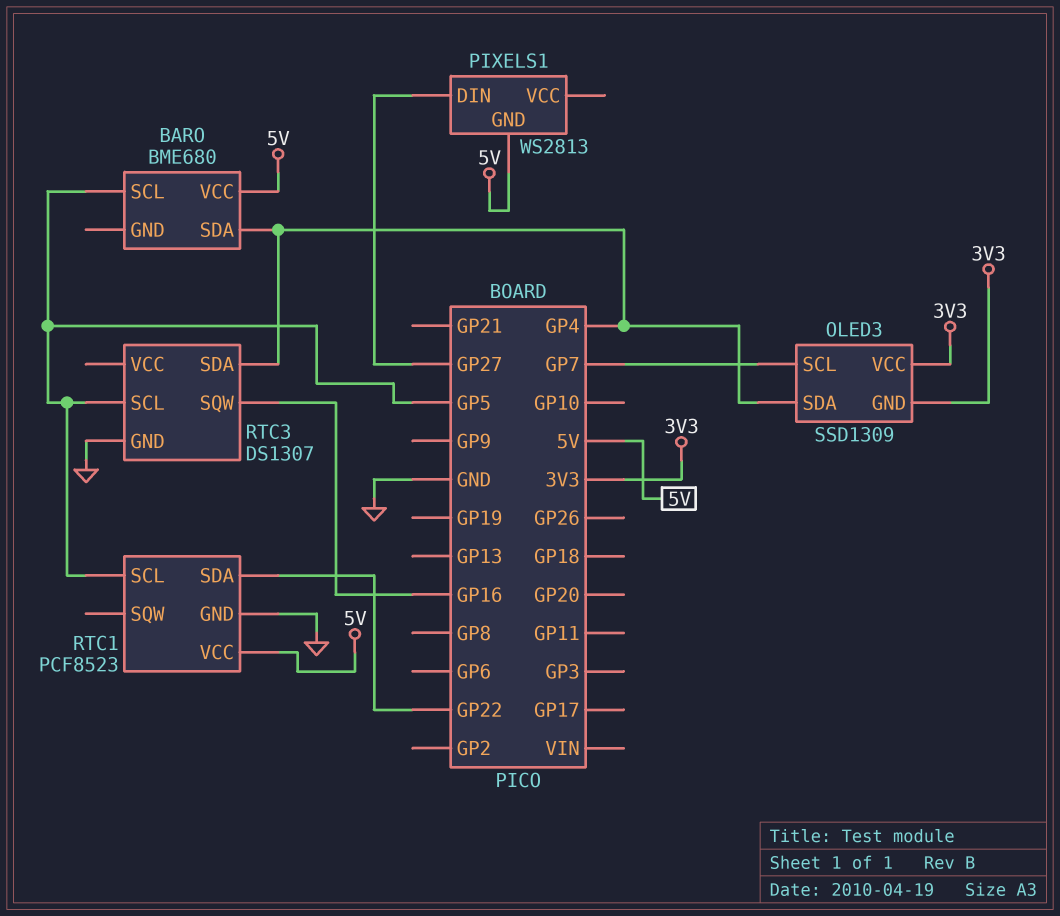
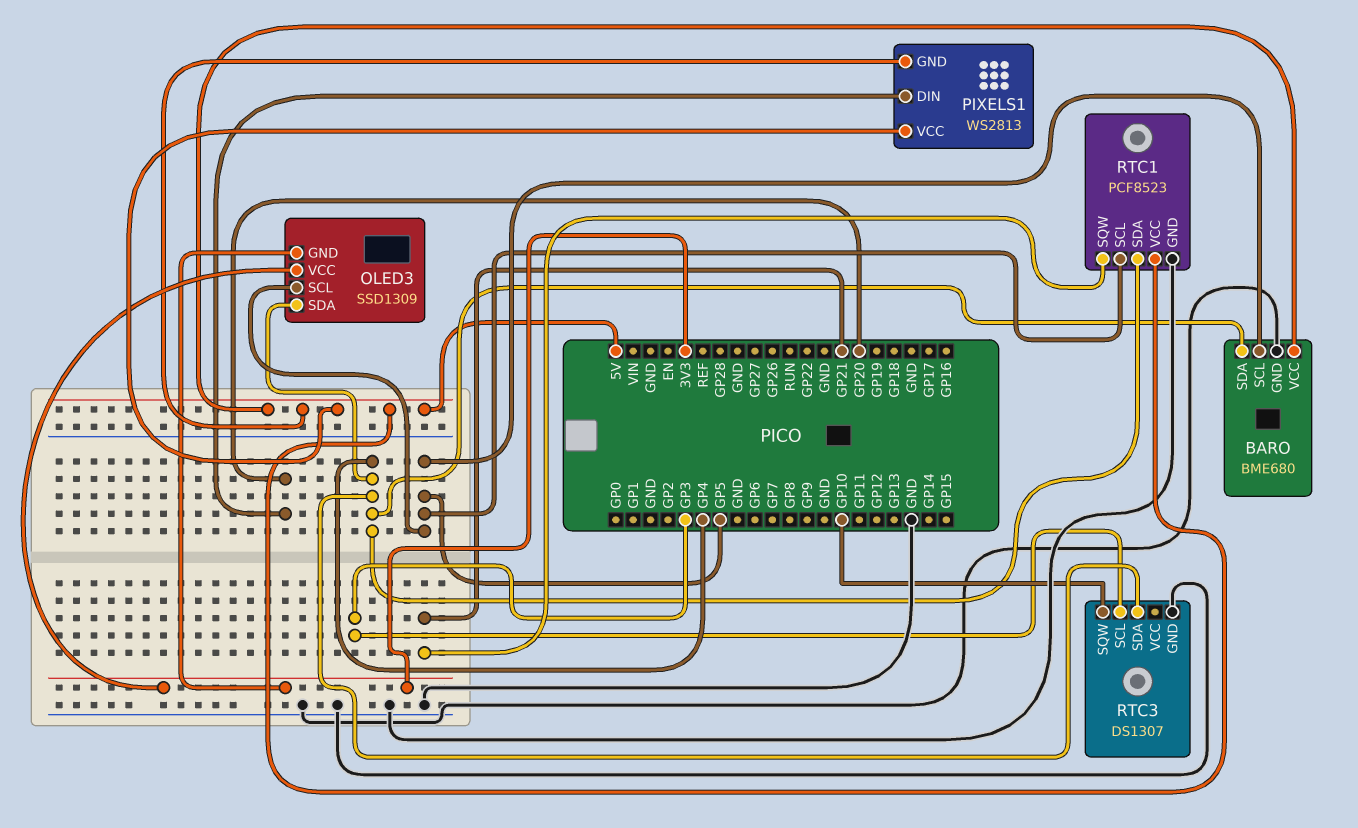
BARO pin GND: none -> GND
OLED3 pin SCL: GP7 -> GP5
PIXELS1 pin DIN: GP27 -> GP20
PIXELS1 pin VCC: none -> 5V
RTC1 pin SDA: GP22 -> GP4
RTC1 pin SQW: none -> GP21
RTC3 pin SCL: GP5 -> GP3
RTC3 pin SQW: GP16 -> GP10

